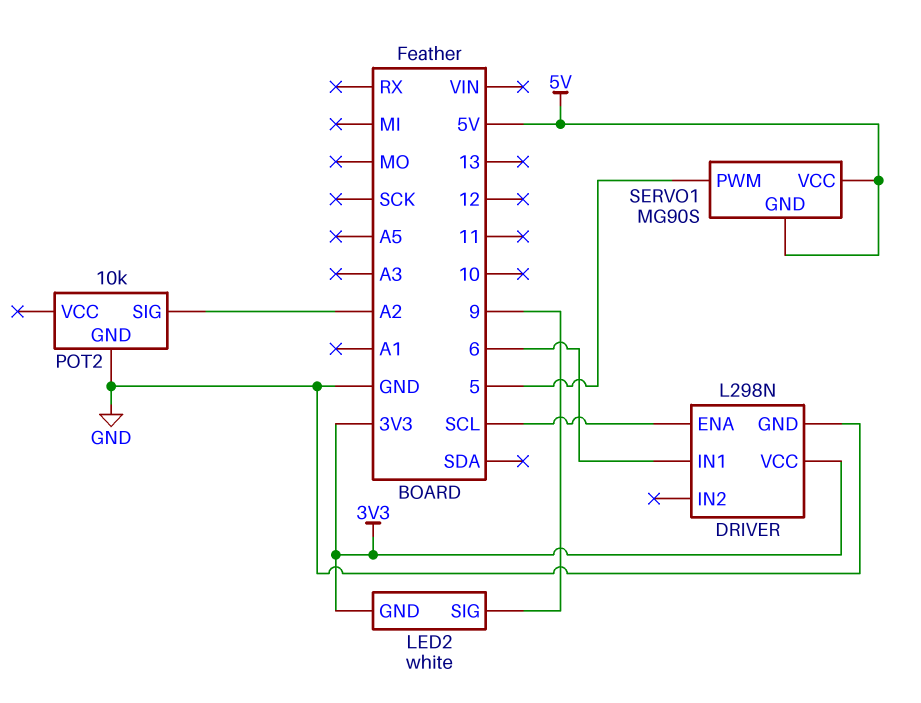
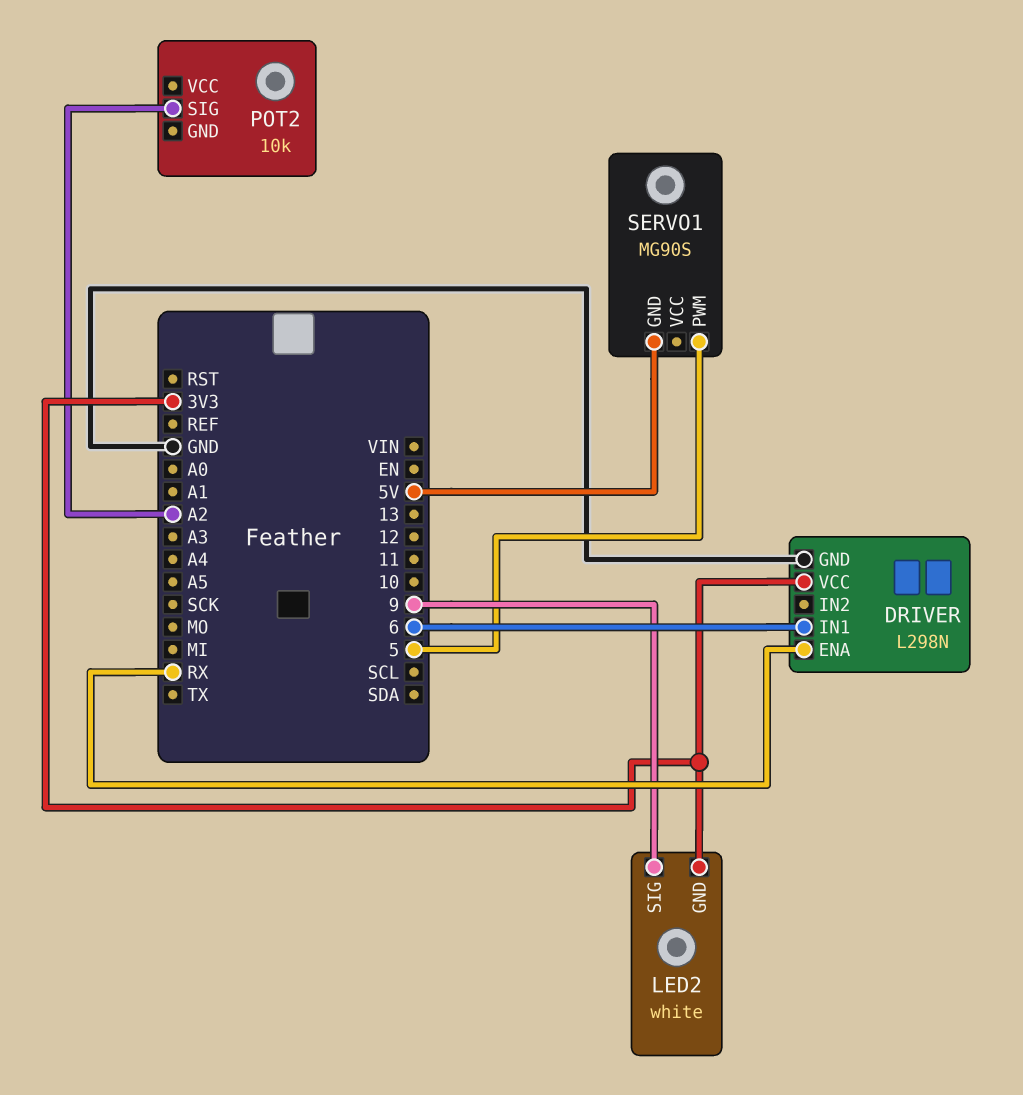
DRIVER pin ENA: SCL -> RX
POT2 pin GND: GND -> none
SERVO1 pin VCC: 5V -> none

